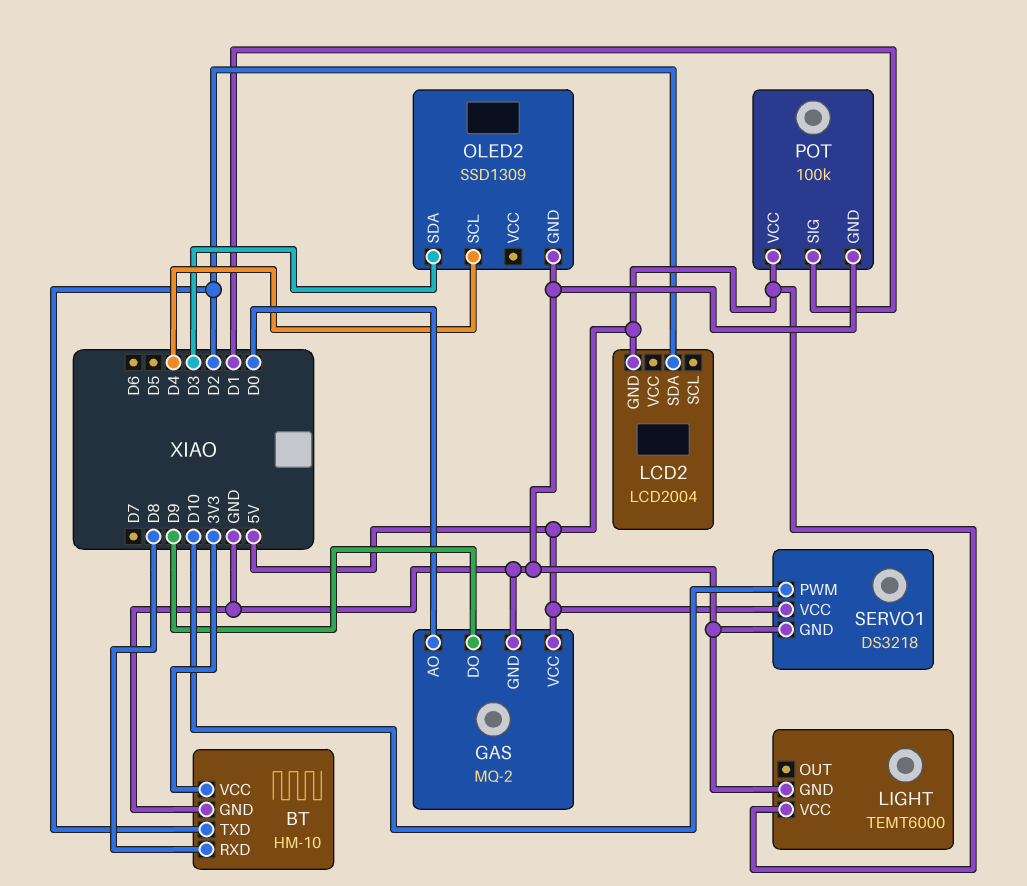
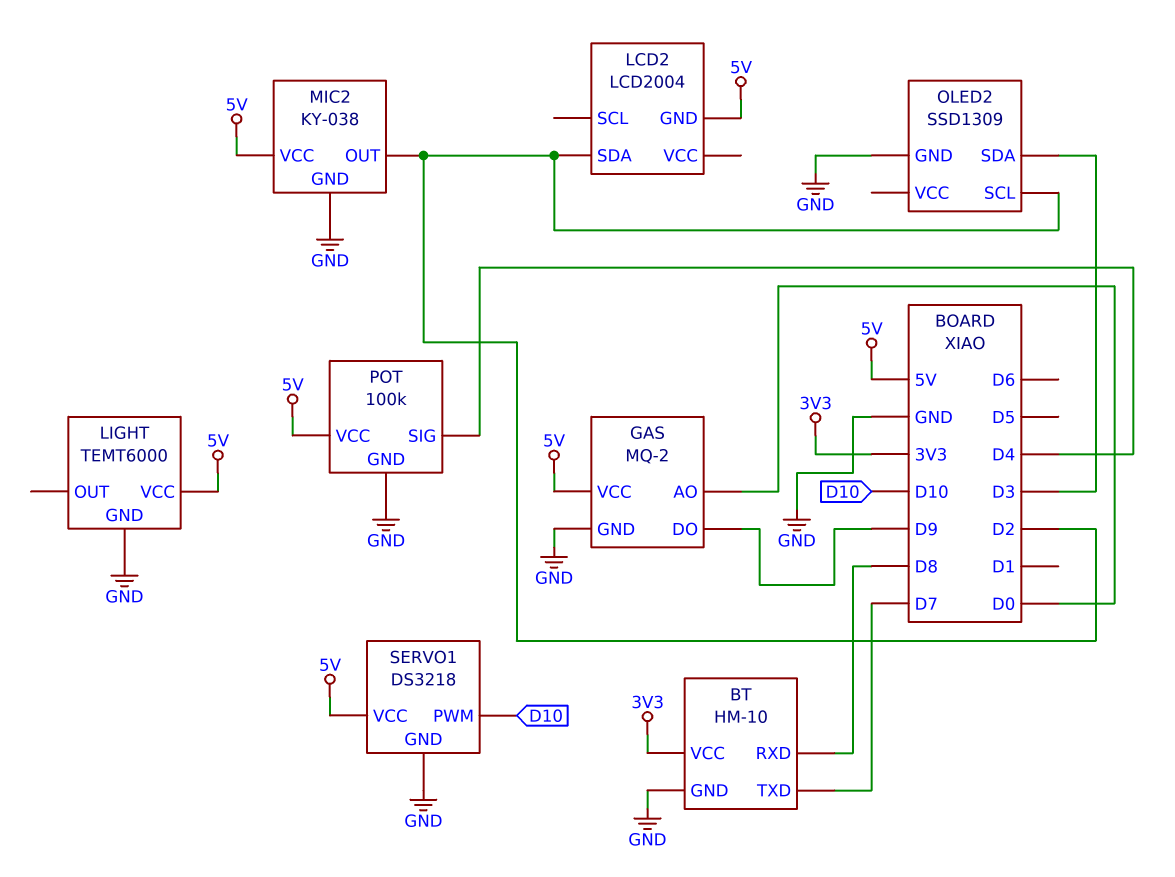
BT pin TXD: D2 -> D7
MIC2: none -> KY-038
MIC2 pin GND: none -> GND
MIC2 pin OUT: none -> D2
MIC2 pin VCC: none -> 5V
OLED2 pin SCL: D4 -> D2
POT pin SIG: D1 -> D4

